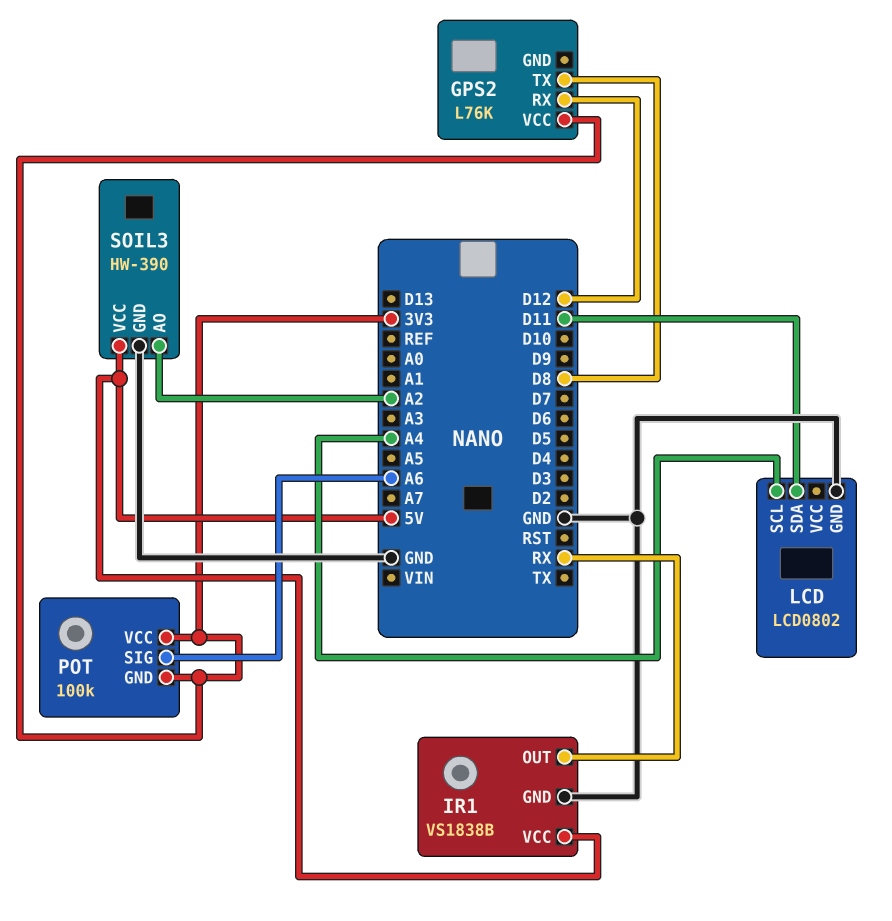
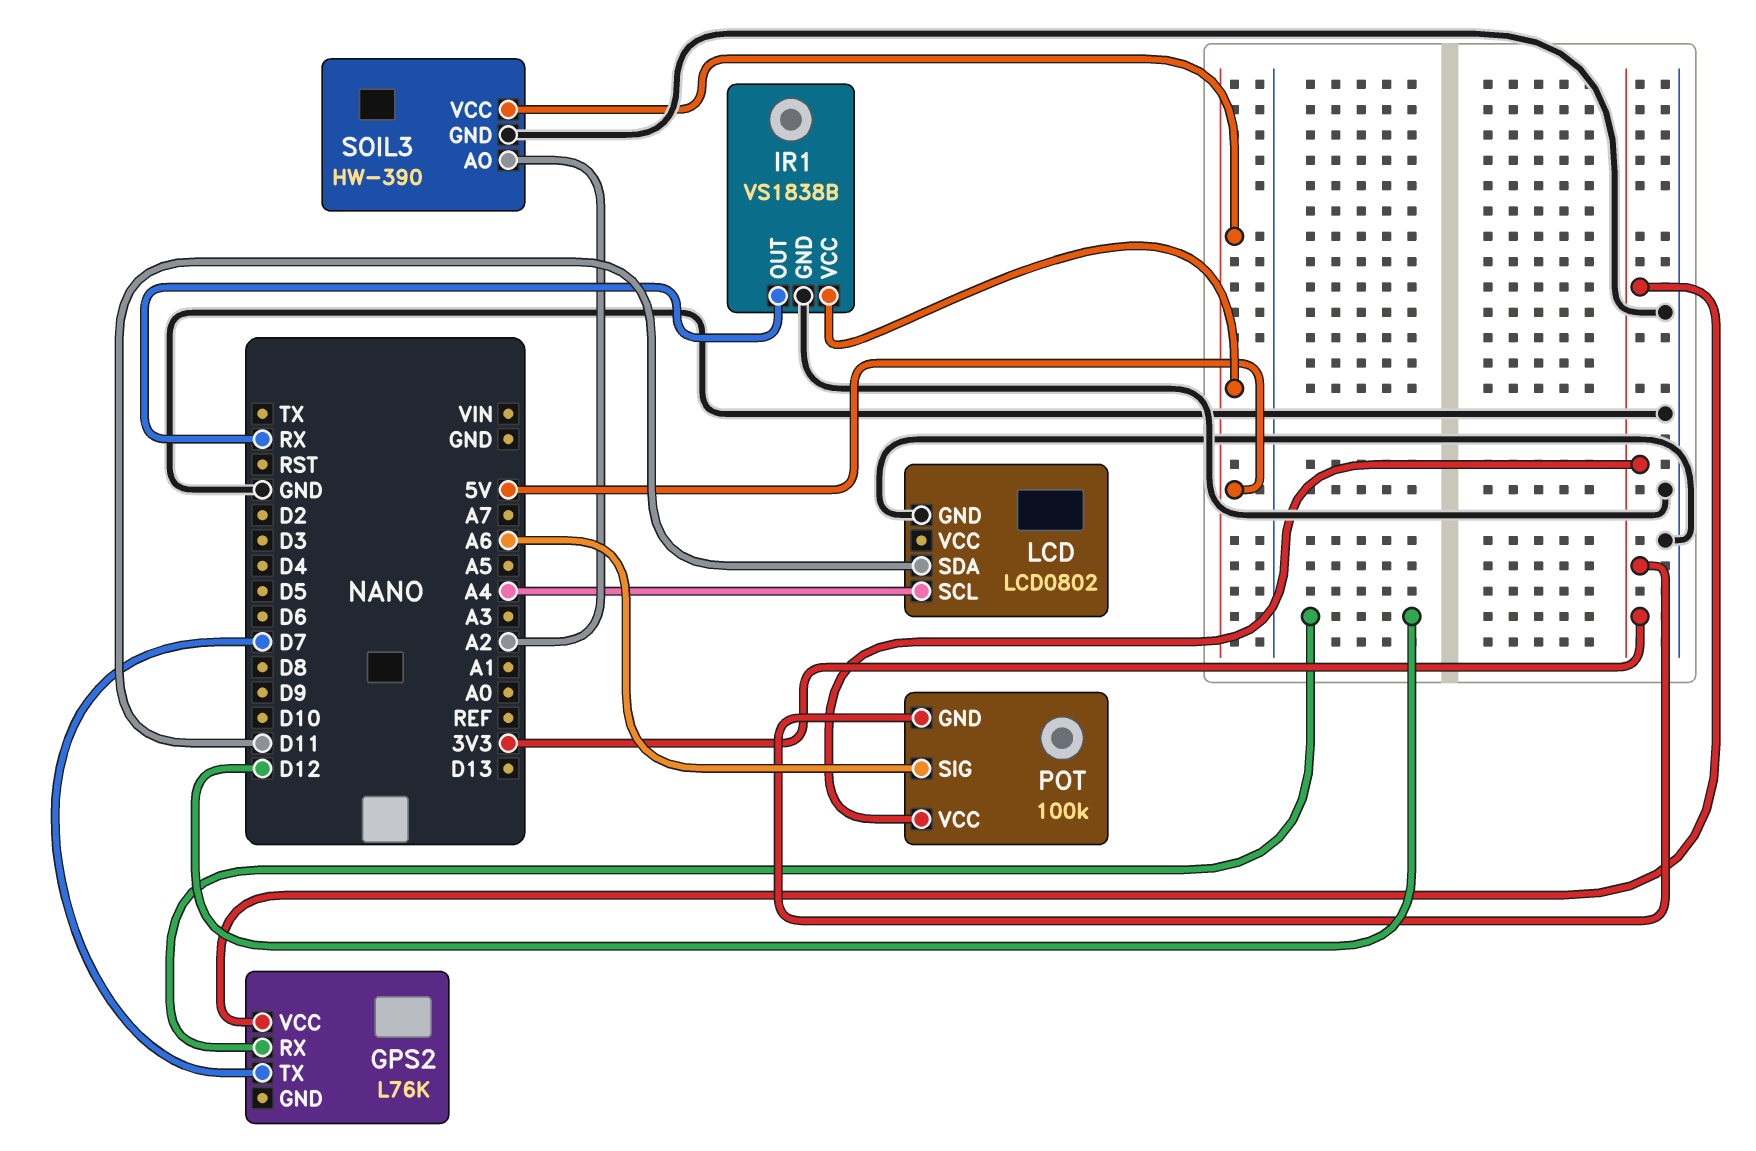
GPS2 pin TX: D8 -> D7

